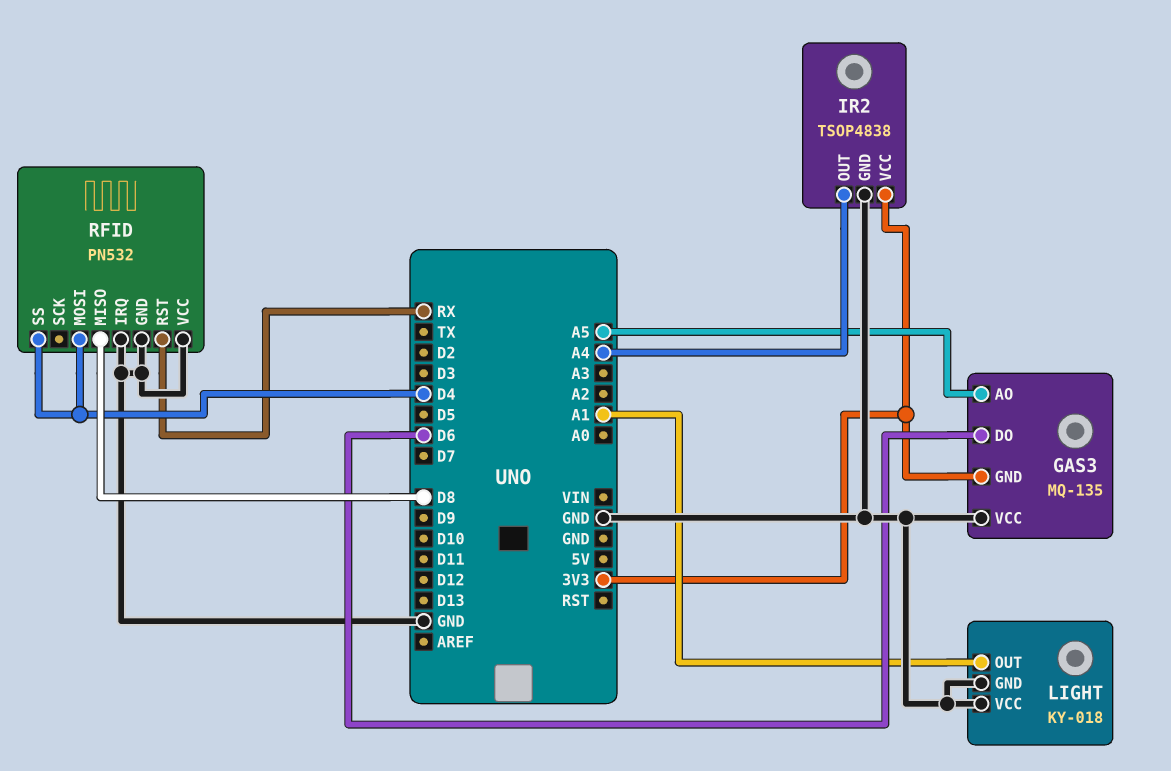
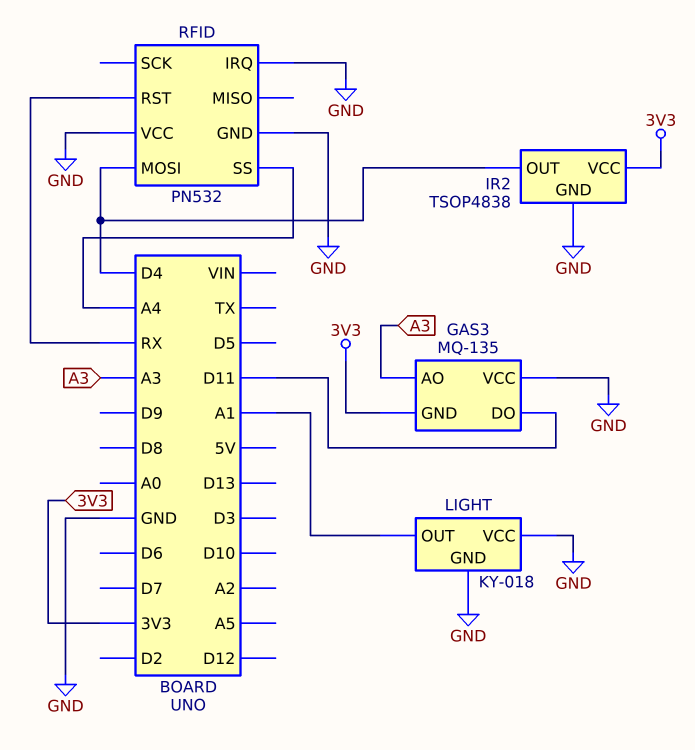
GAS3 pin AO: A5 -> A3
GAS3 pin DO: D6 -> D11
IR2 pin OUT: A4 -> D4
RFID pin MISO: D8 -> none
RFID pin SS: D4 -> A4

